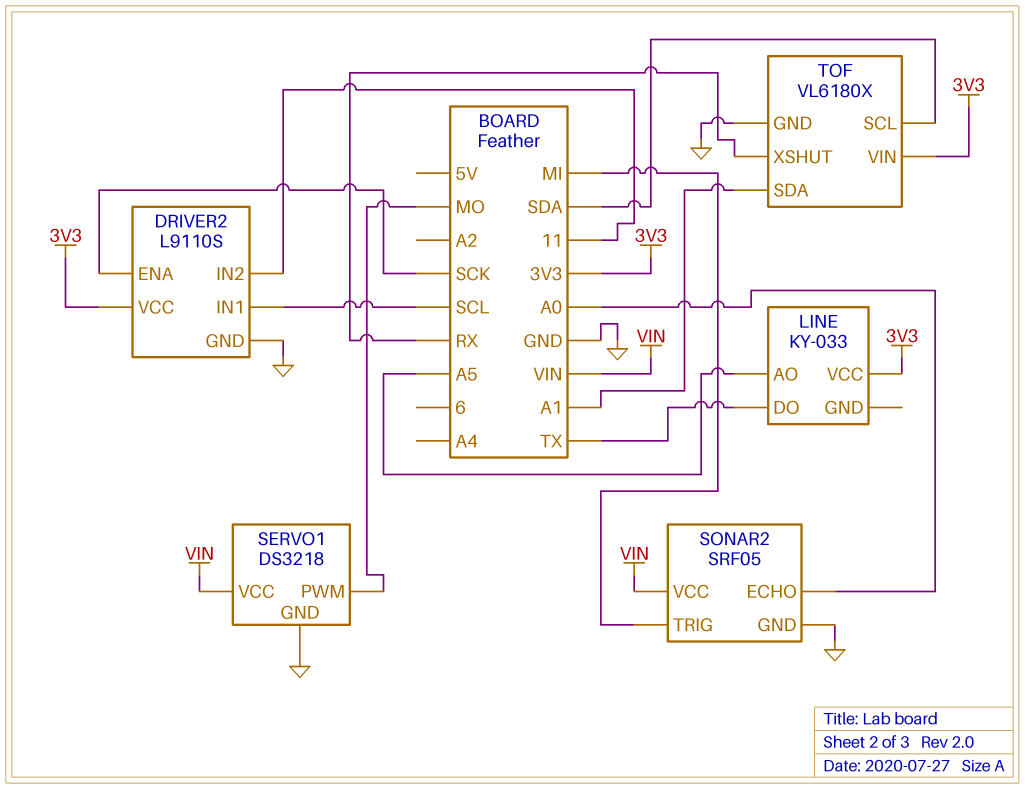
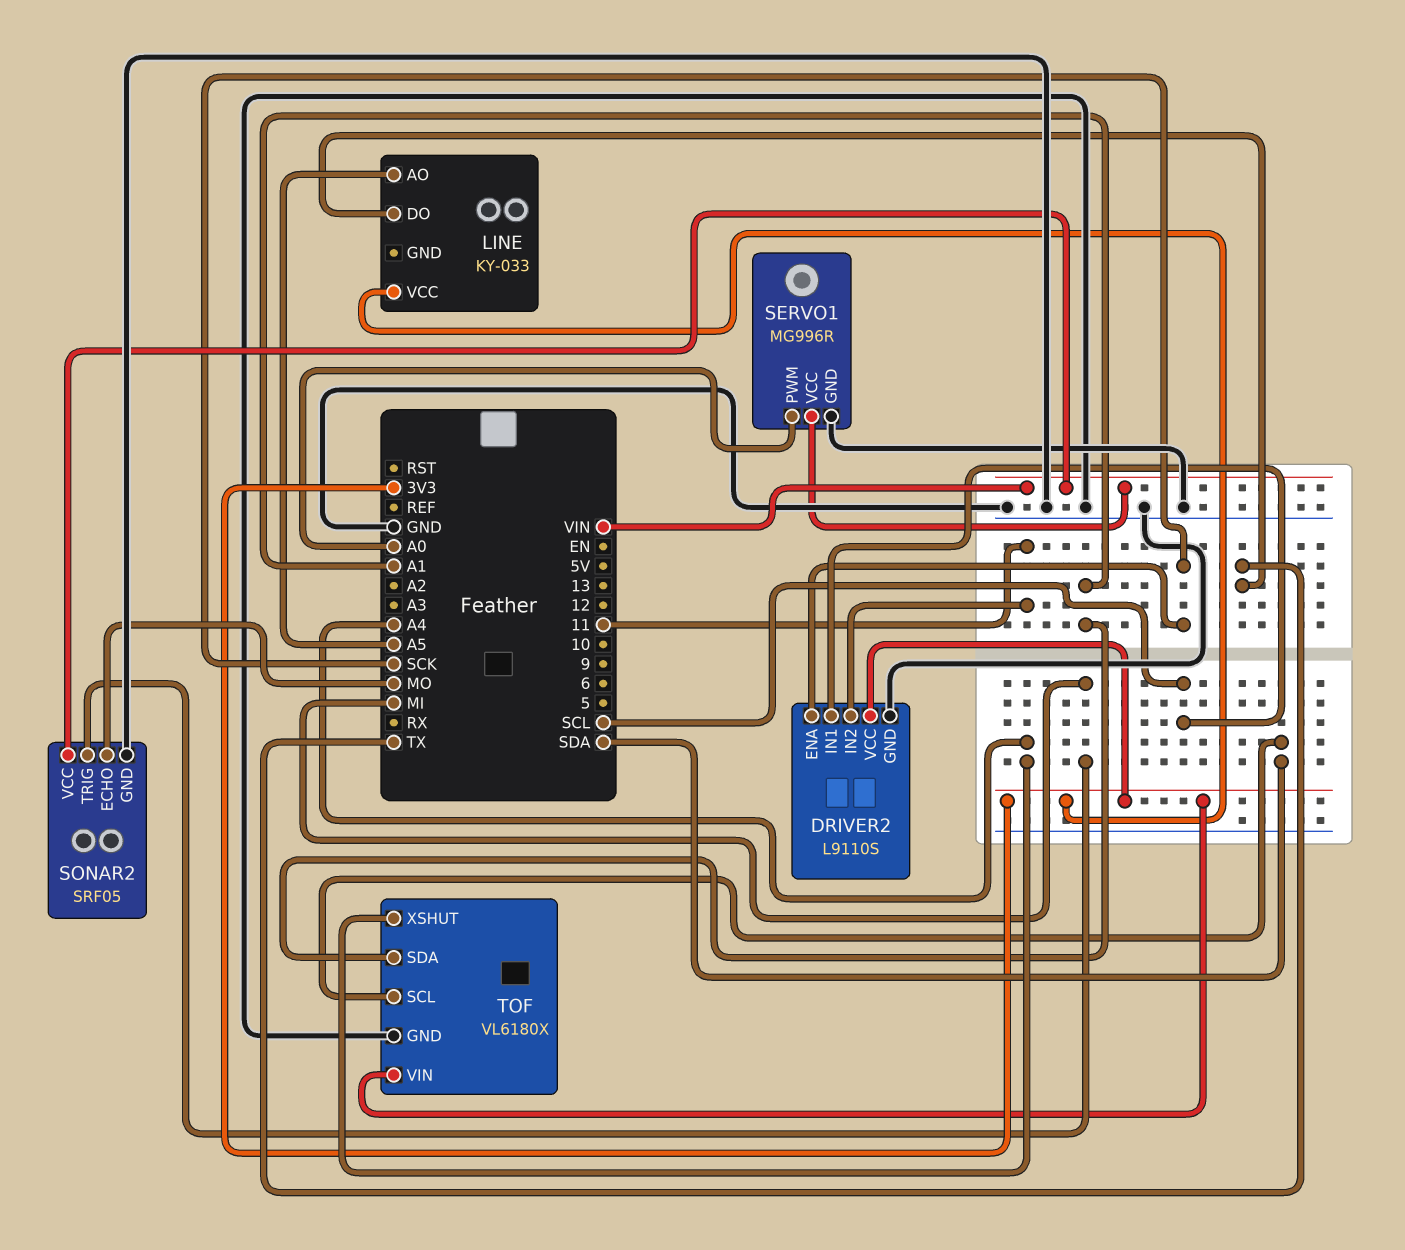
SERVO1: DS3218 -> MG996R
SERVO1 pin PWM: MO -> A0
SONAR2 pin ECHO: A0 -> MO
TOF pin XSHUT: RX -> A4

